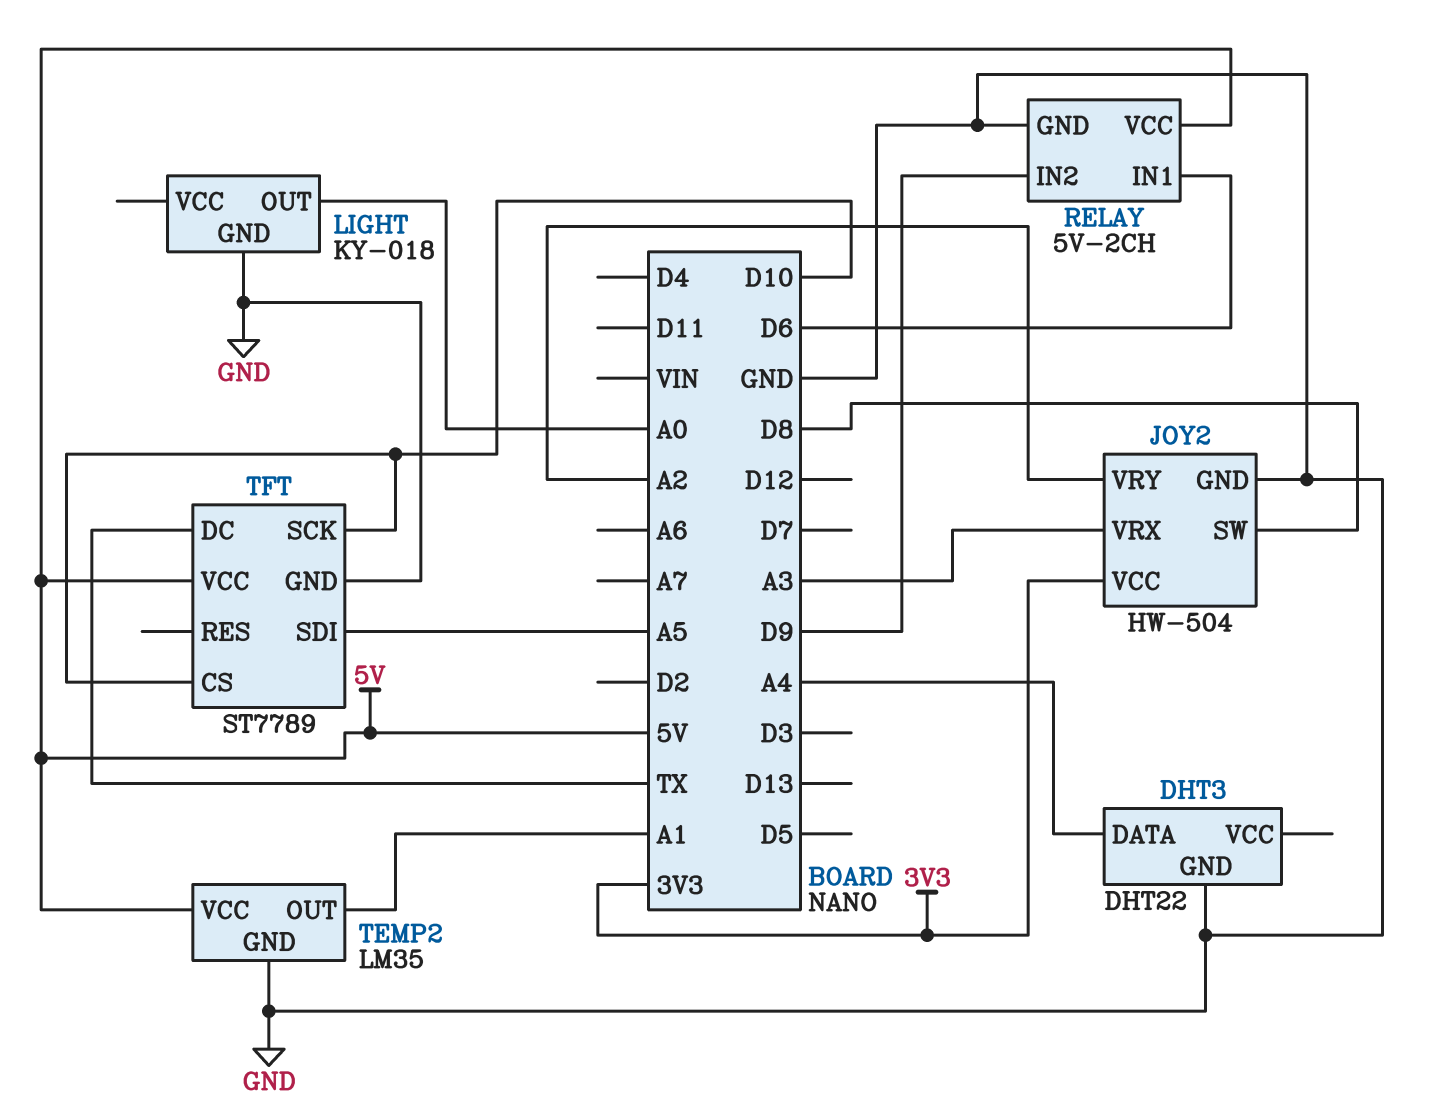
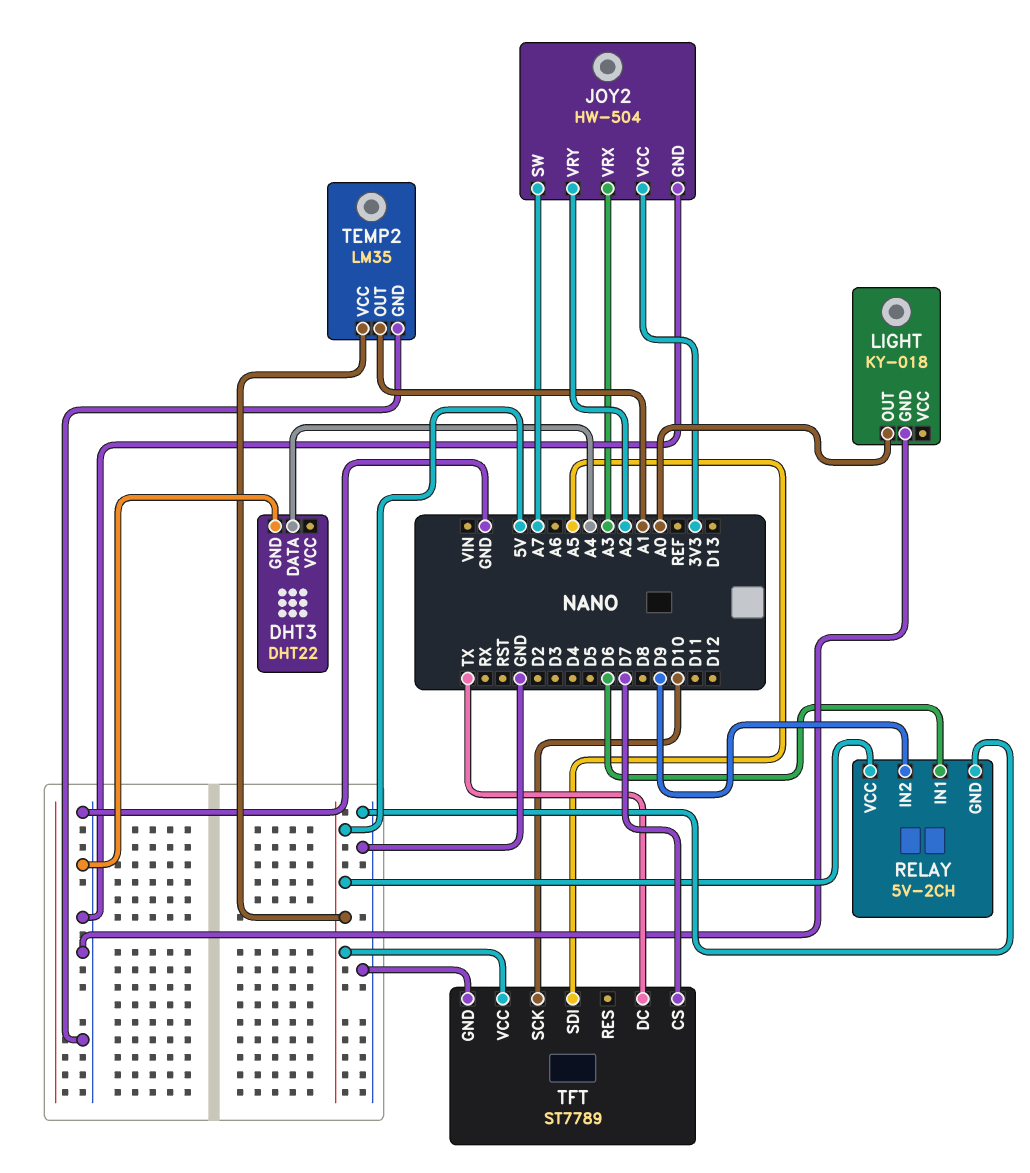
JOY2 pin SW: D8 -> A7
TFT pin CS: D10 -> D7

